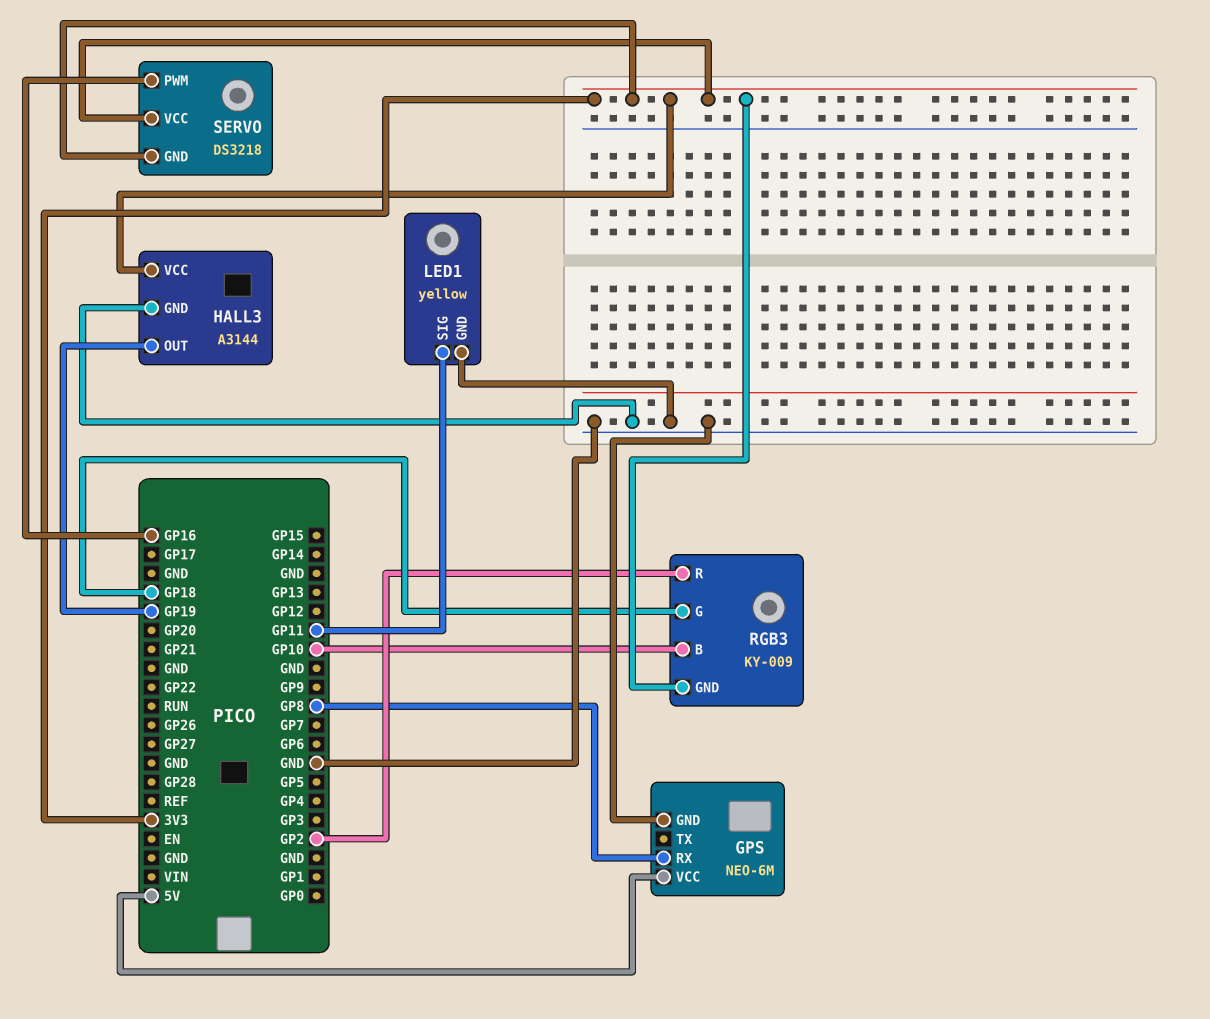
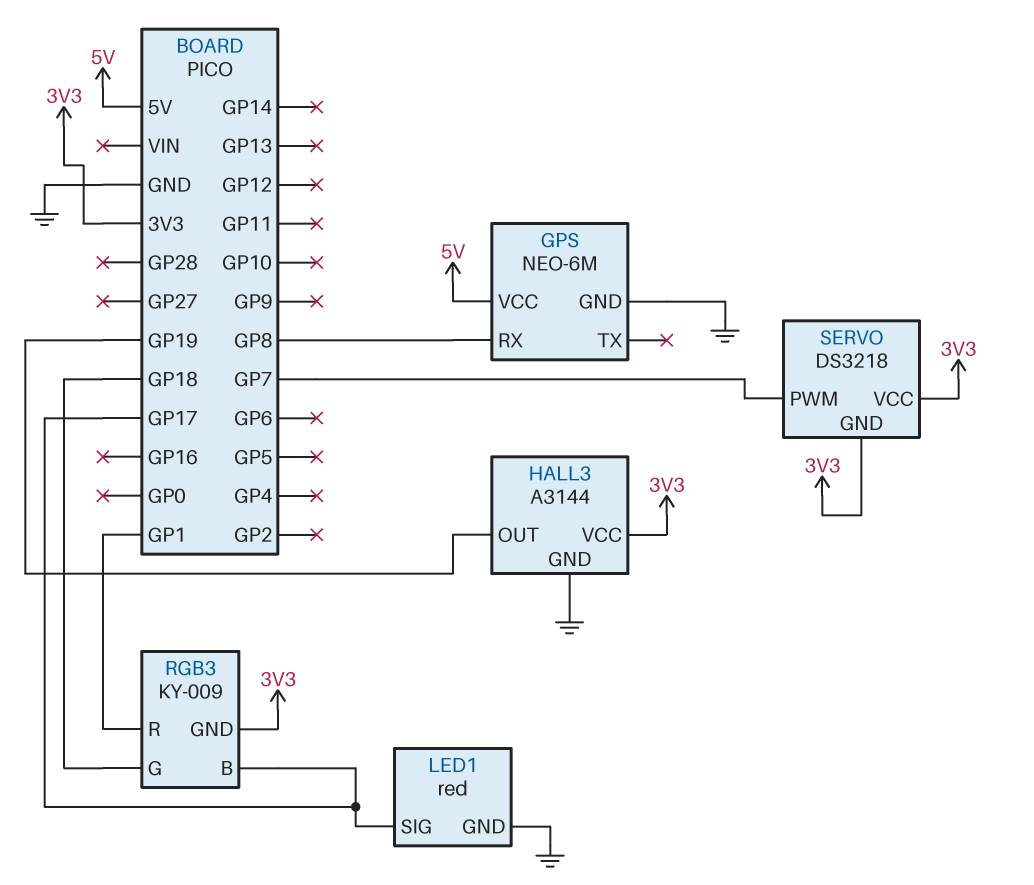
LED1: yellow -> red
LED1 pin SIG: GP11 -> GP17
RGB3 pin B: GP10 -> GP17
RGB3 pin R: GP2 -> GP1
SERVO pin PWM: GP16 -> GP7

